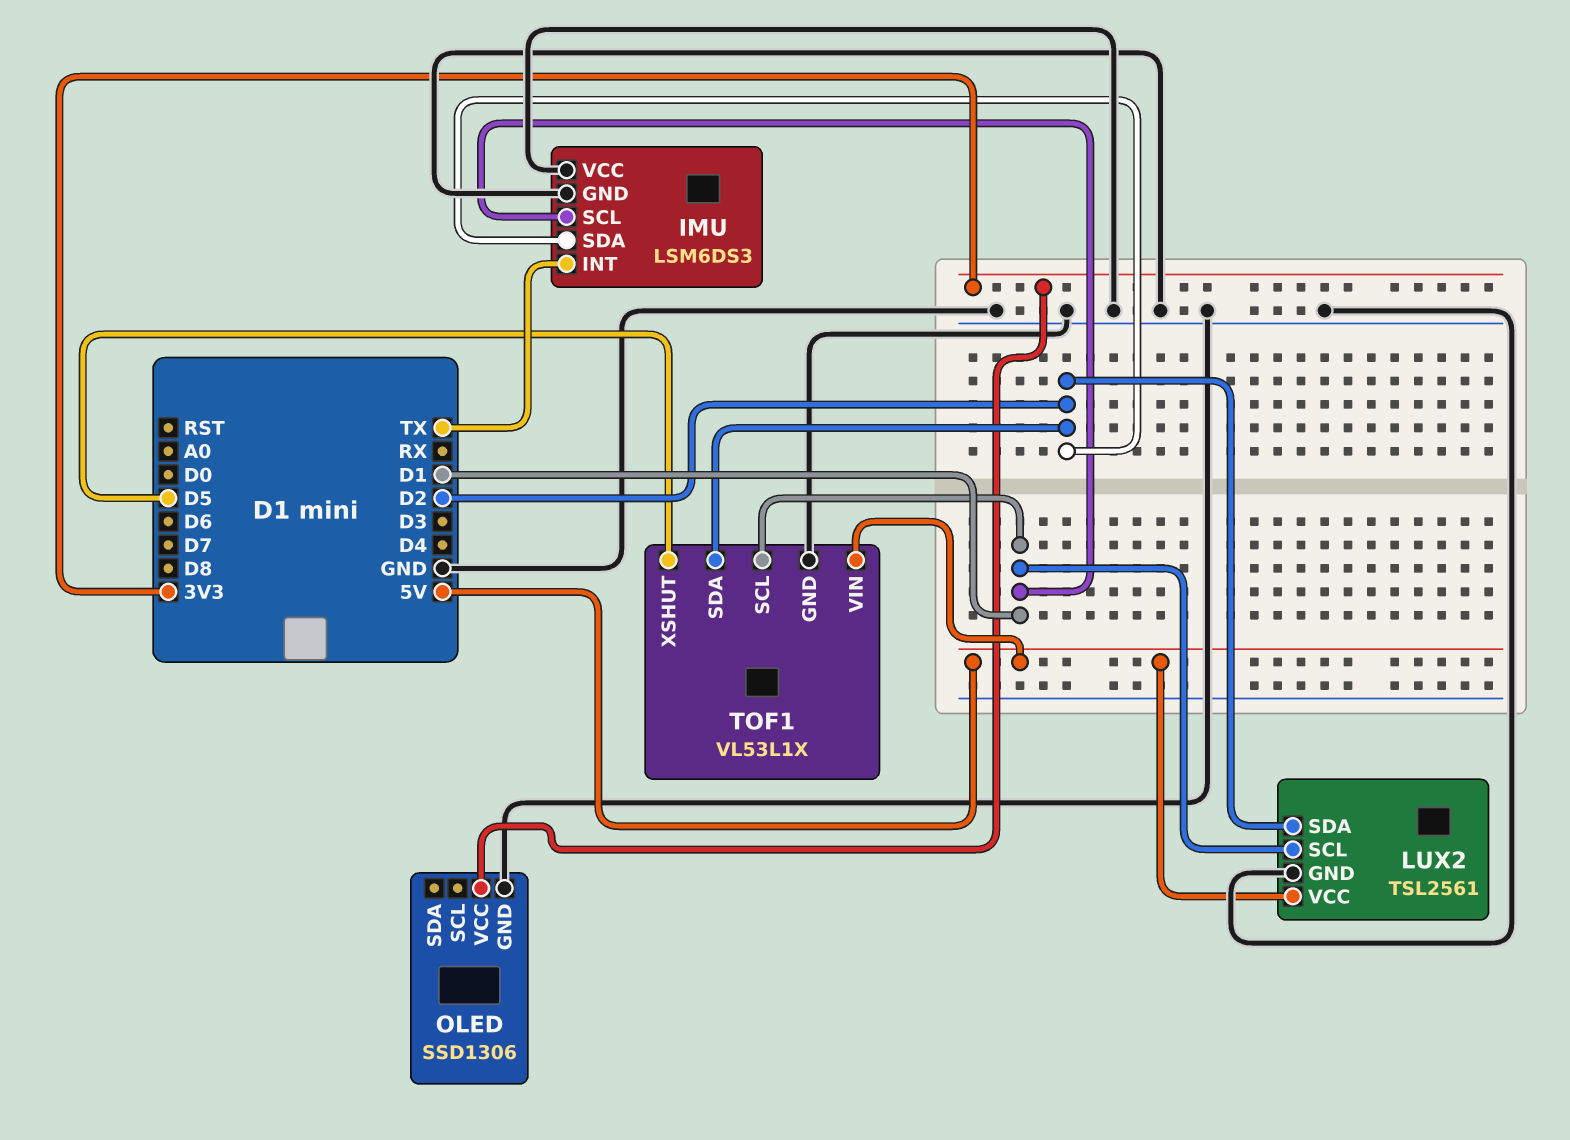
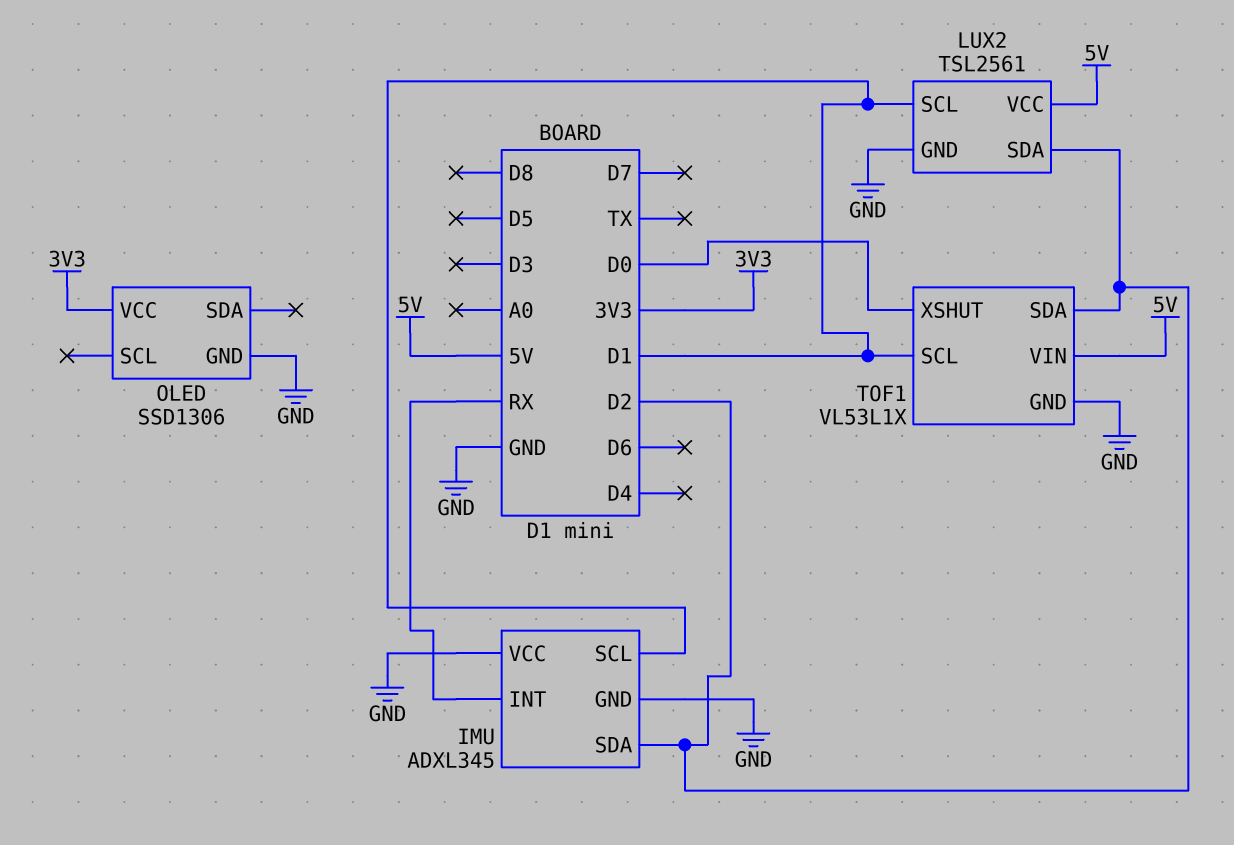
IMU: LSM6DS3 -> ADXL345
IMU pin INT: TX -> RX
TOF1 pin XSHUT: D5 -> D0

